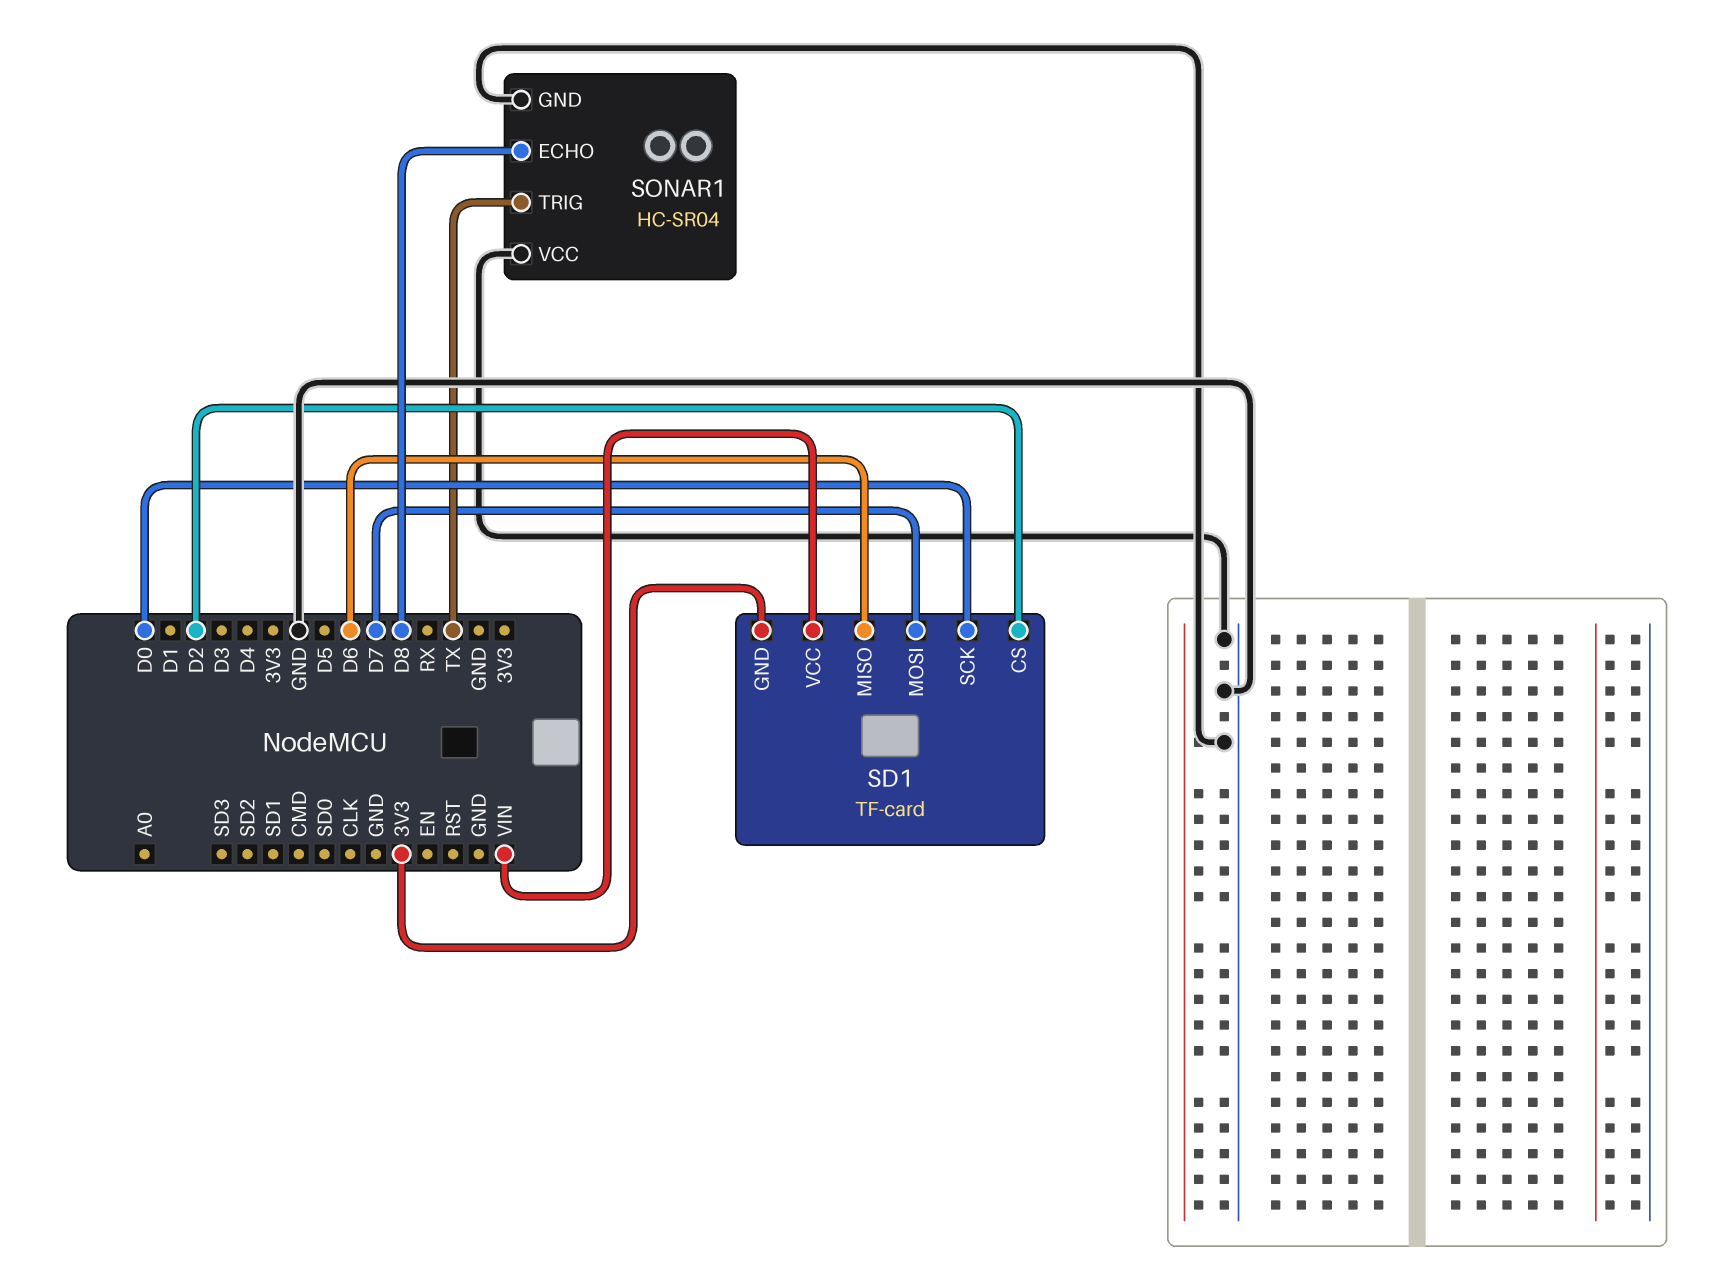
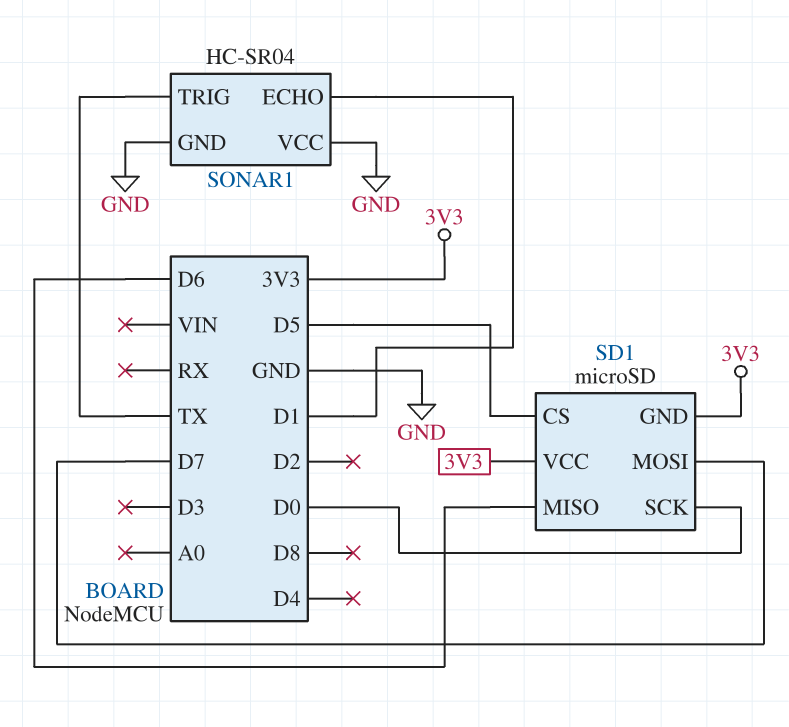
SD1: TF-card -> microSD
SD1 pin CS: D2 -> D5
SD1 pin VCC: VIN -> 3V3
SONAR1 pin ECHO: D8 -> D1

